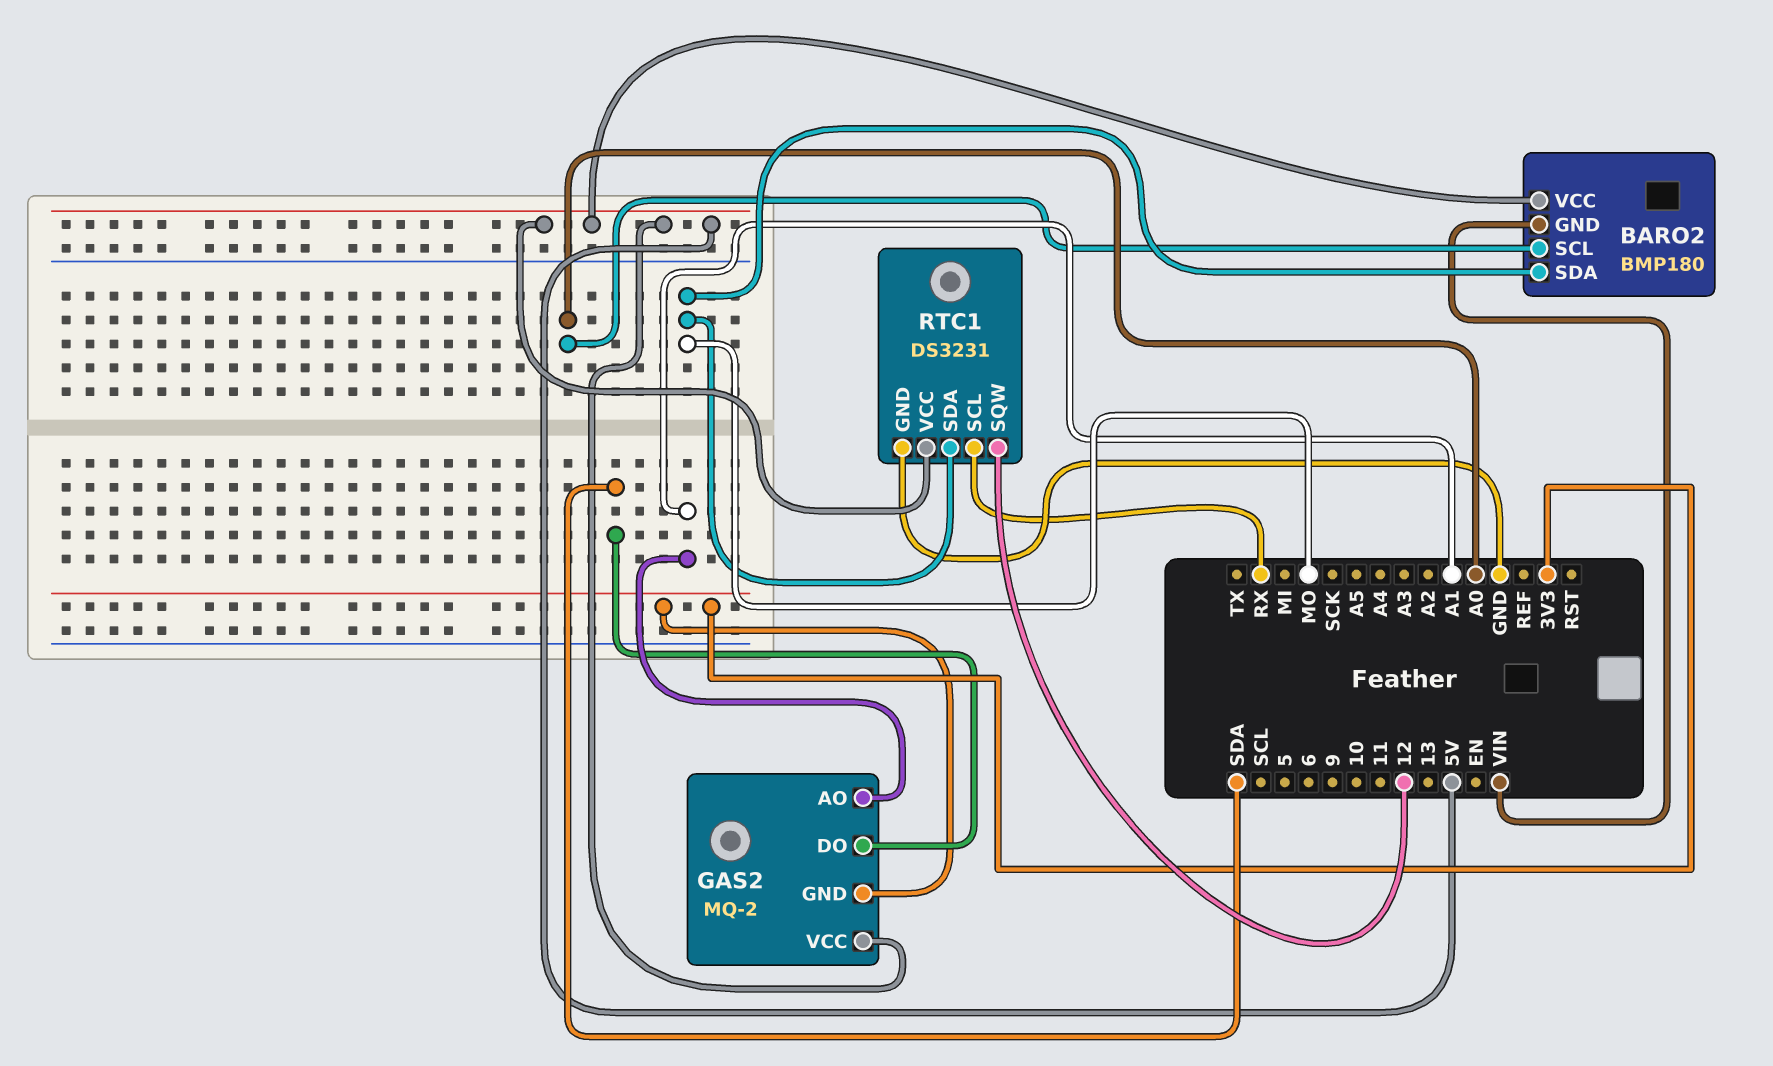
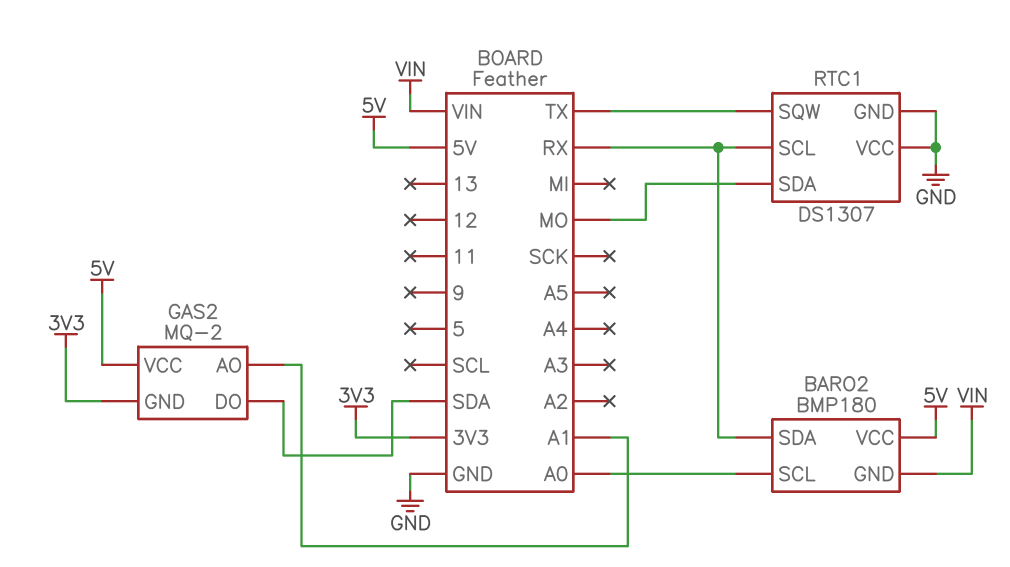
BARO2 pin SDA: MO -> RX
RTC1: DS3231 -> DS1307
RTC1 pin SQW: 12 -> TX
RTC1 pin VCC: 5V -> GND

